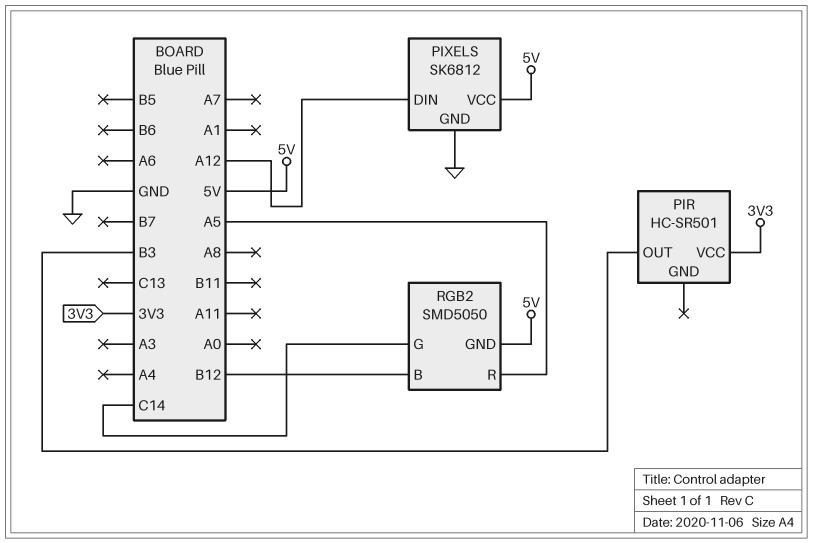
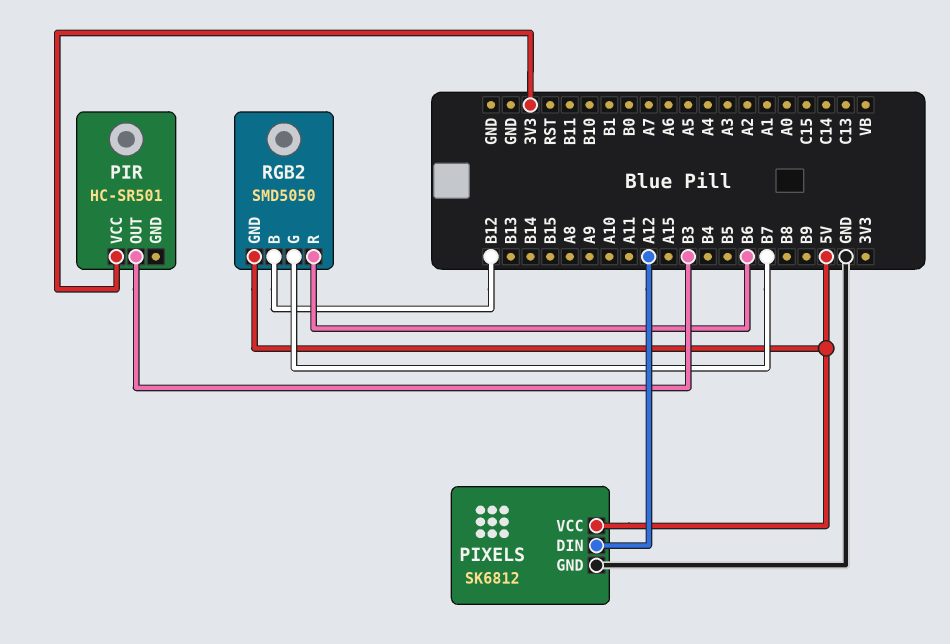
RGB2 pin G: C14 -> B7
RGB2 pin R: A5 -> B6

